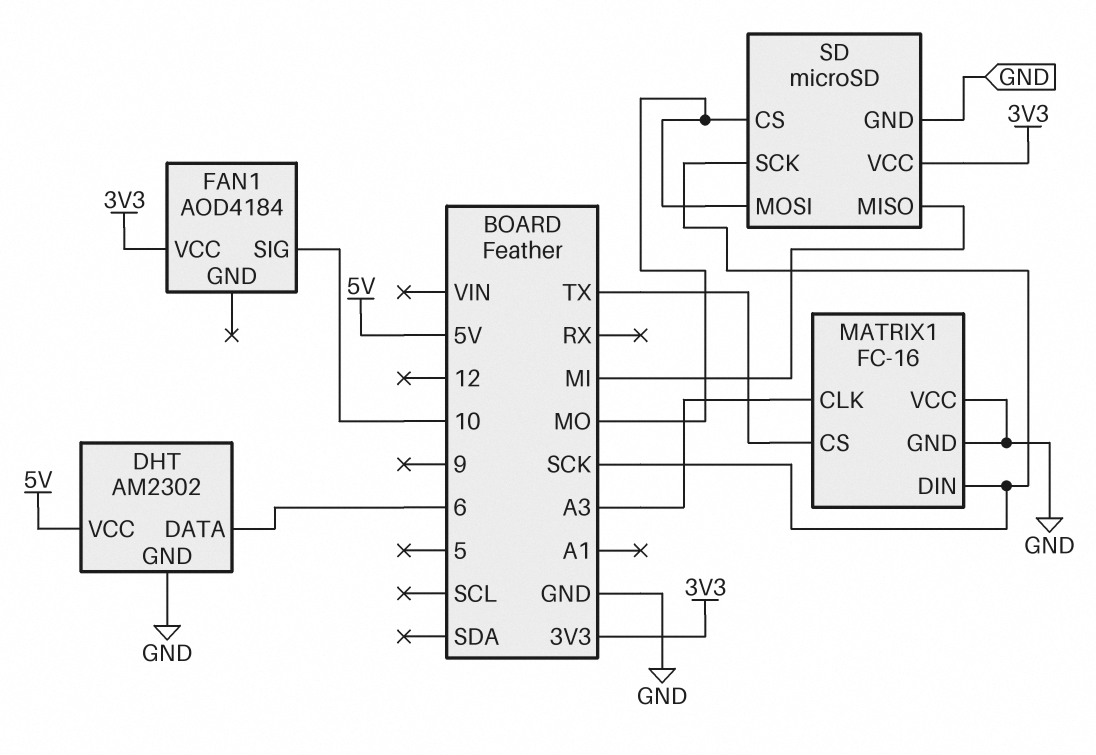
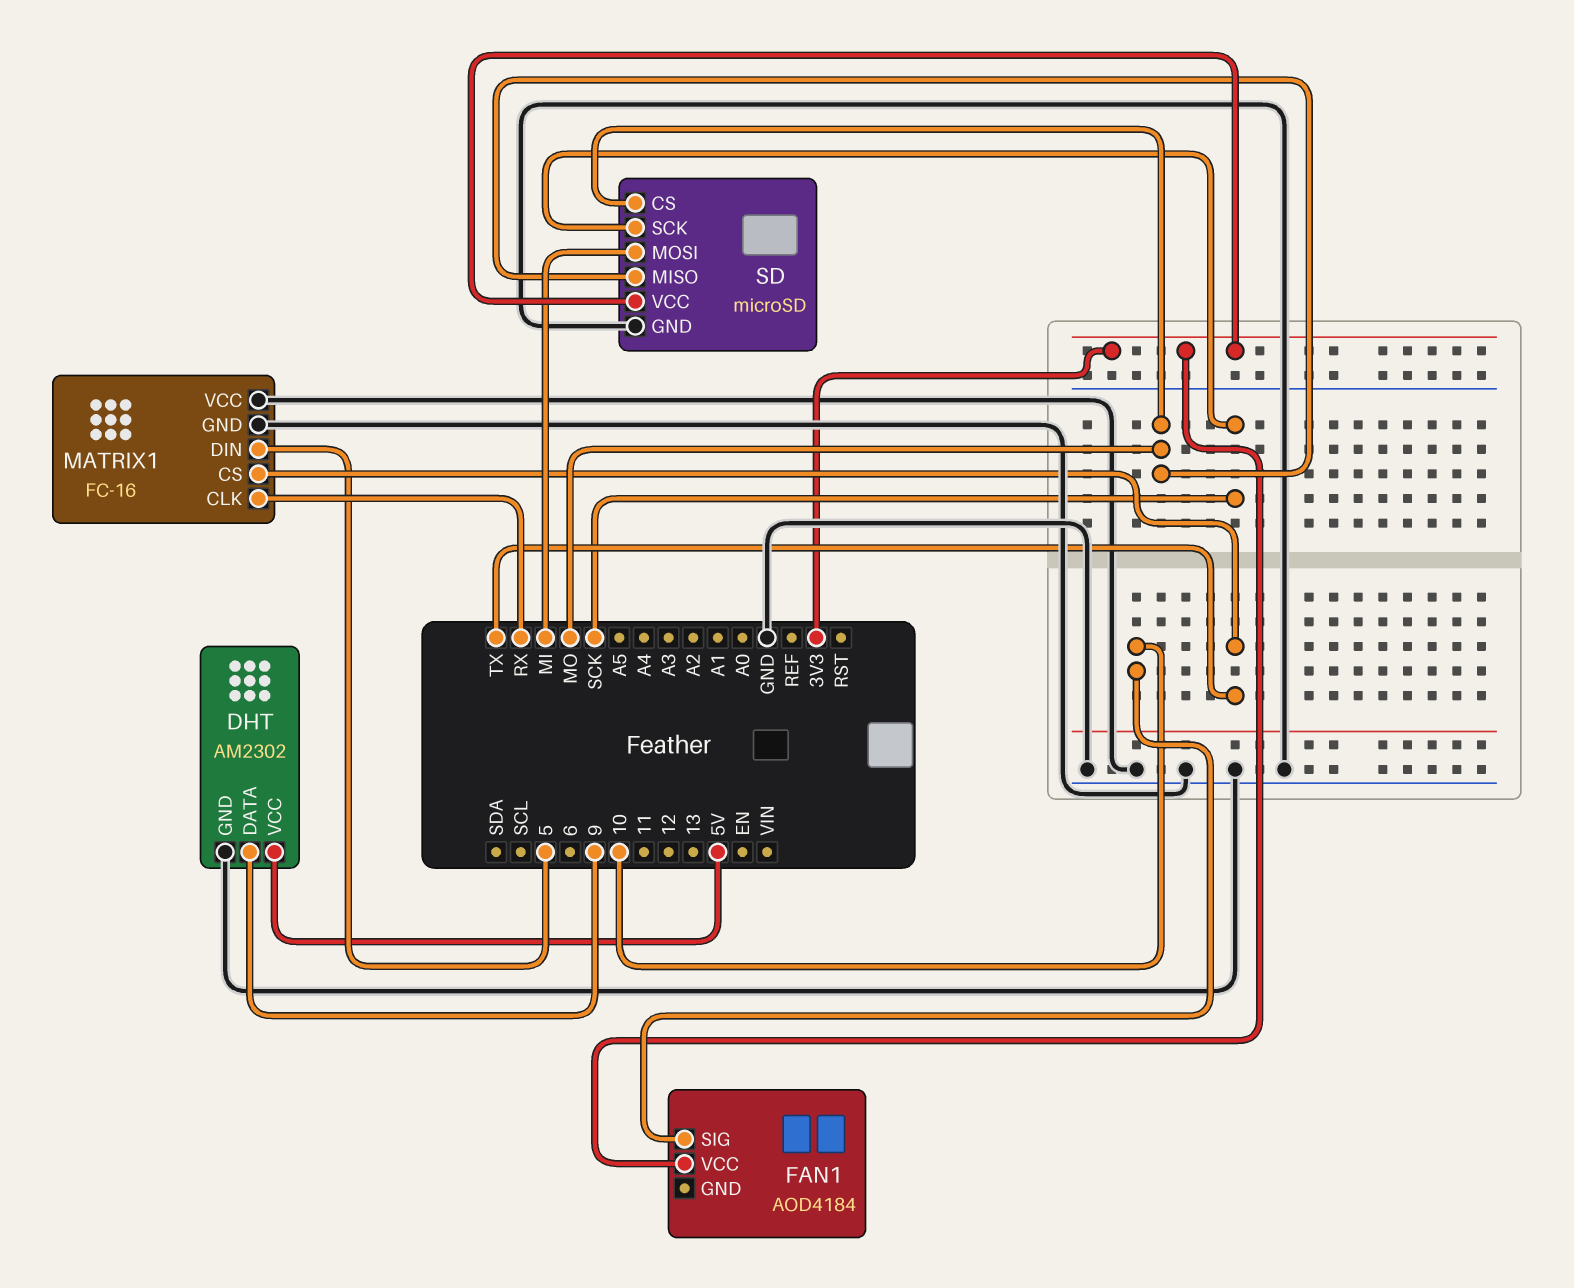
DHT pin DATA: 6 -> 9
MATRIX1 pin CLK: A3 -> RX
MATRIX1 pin DIN: SCK -> 5
SD pin MISO: MI -> MO
SD pin MOSI: MO -> MI

